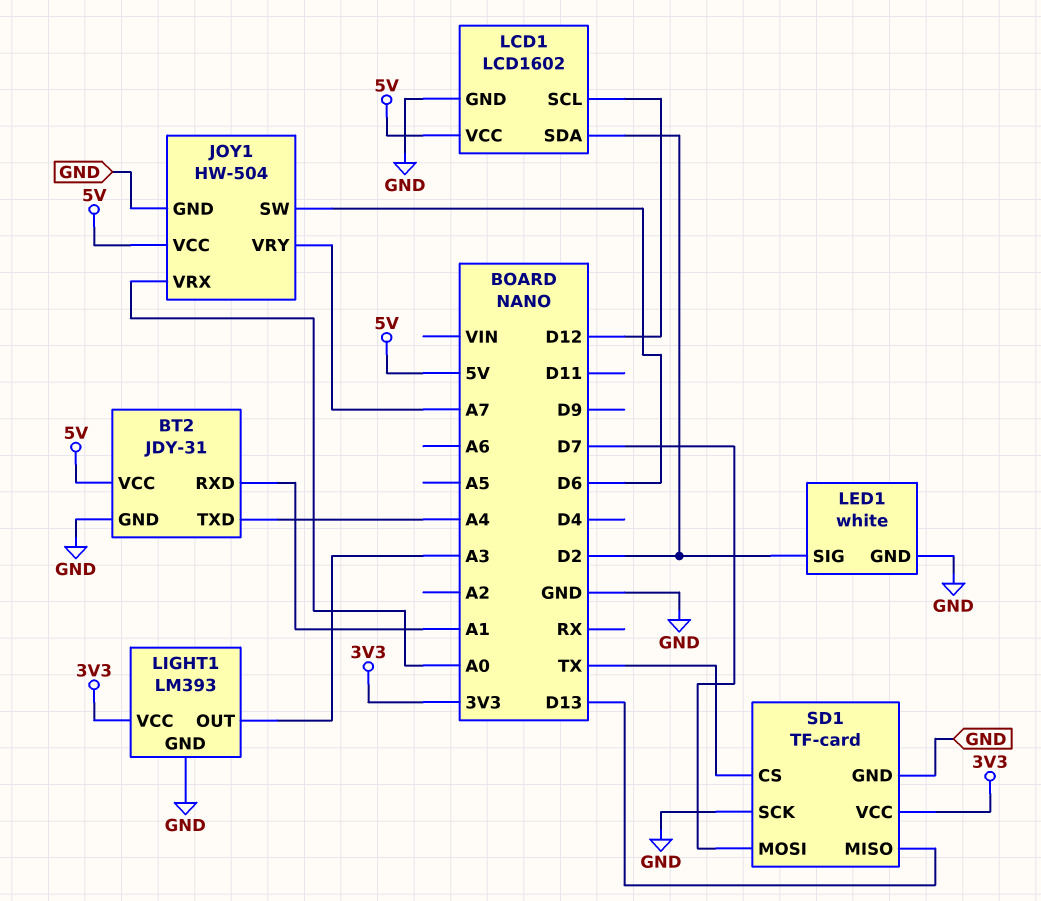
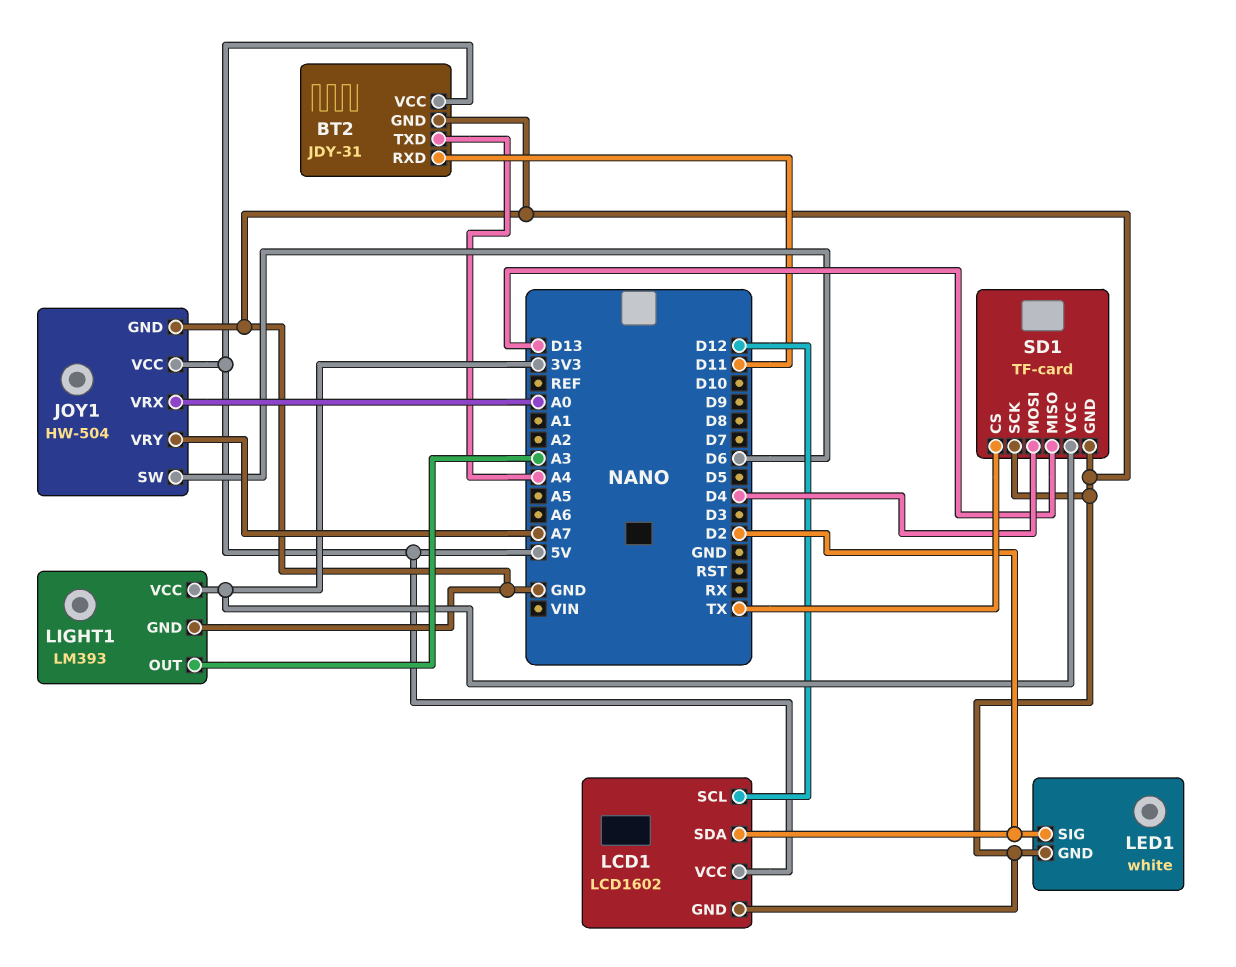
BT2 pin RXD: A1 -> D11
SD1 pin MOSI: D7 -> D4

